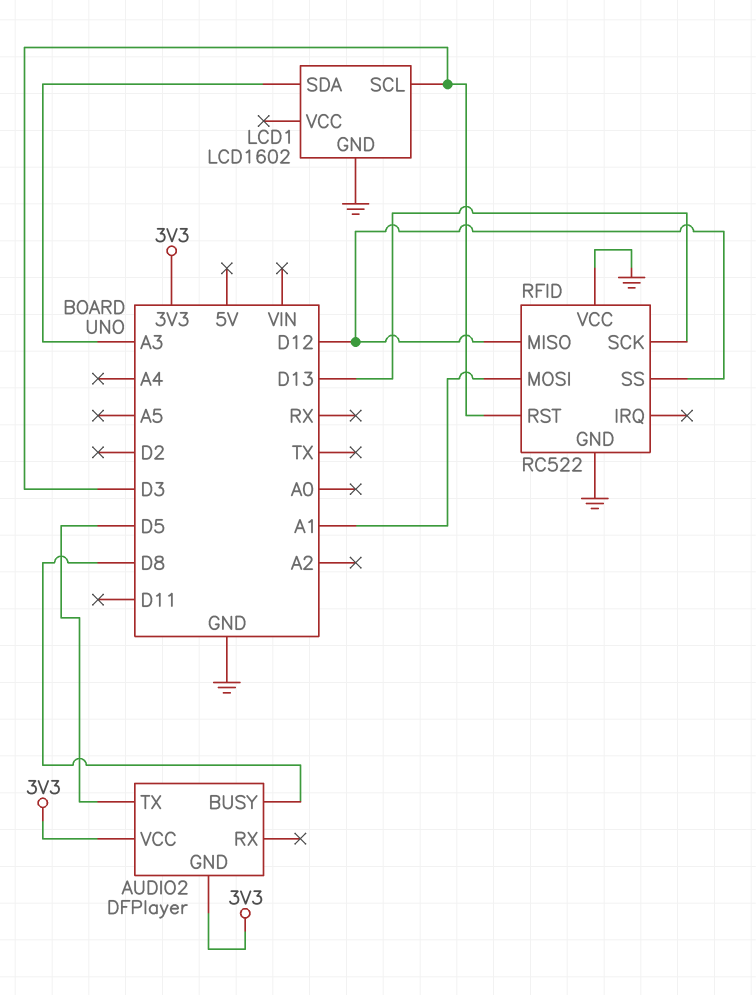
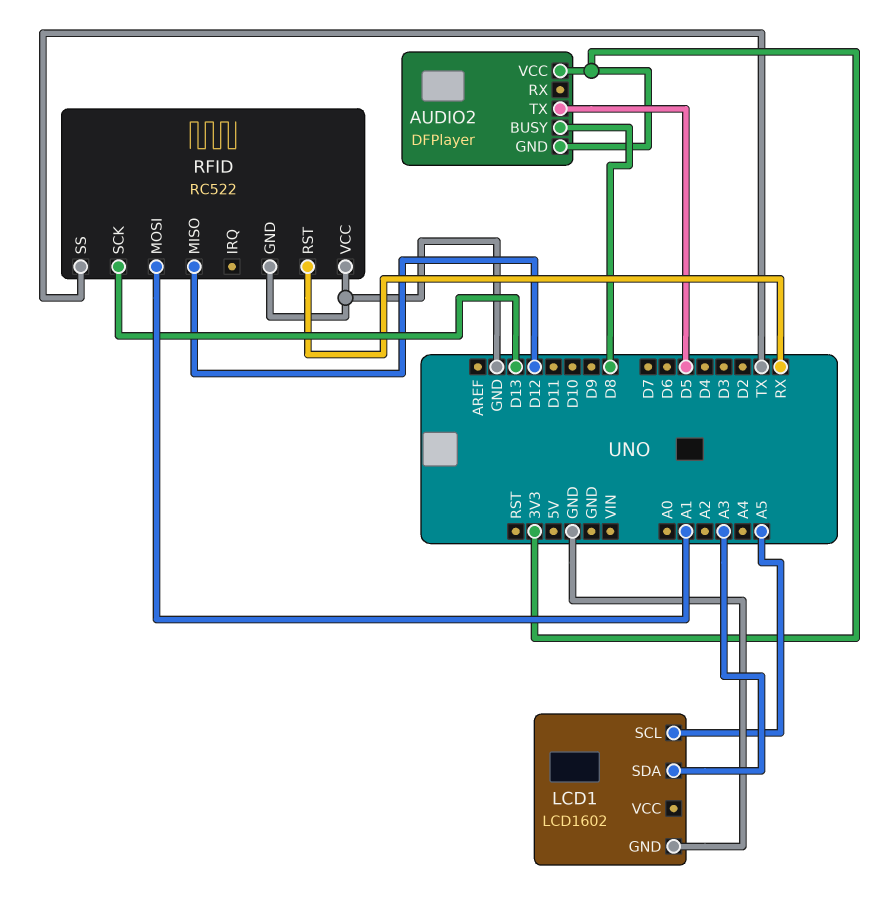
LCD1 pin SCL: D3 -> A5
RFID pin RST: D3 -> RX
RFID pin SS: D12 -> TX

